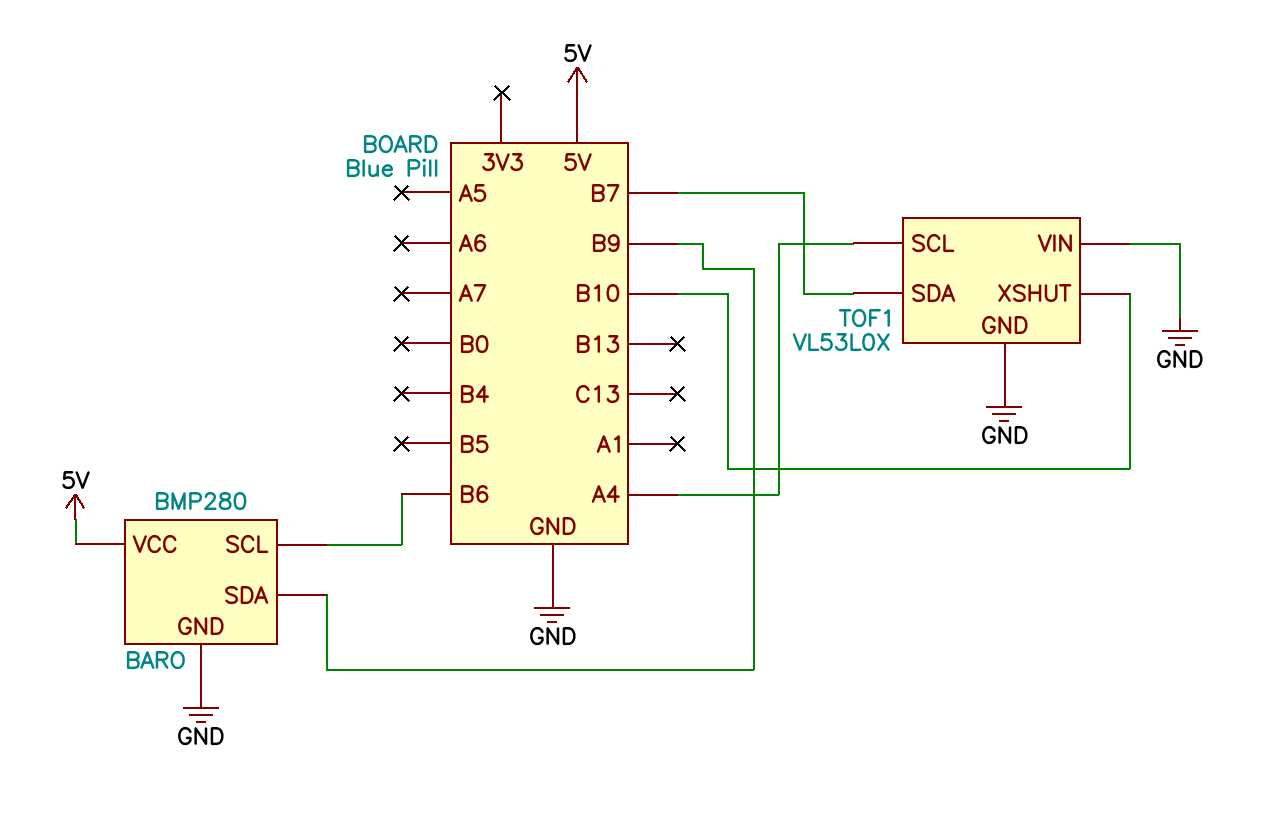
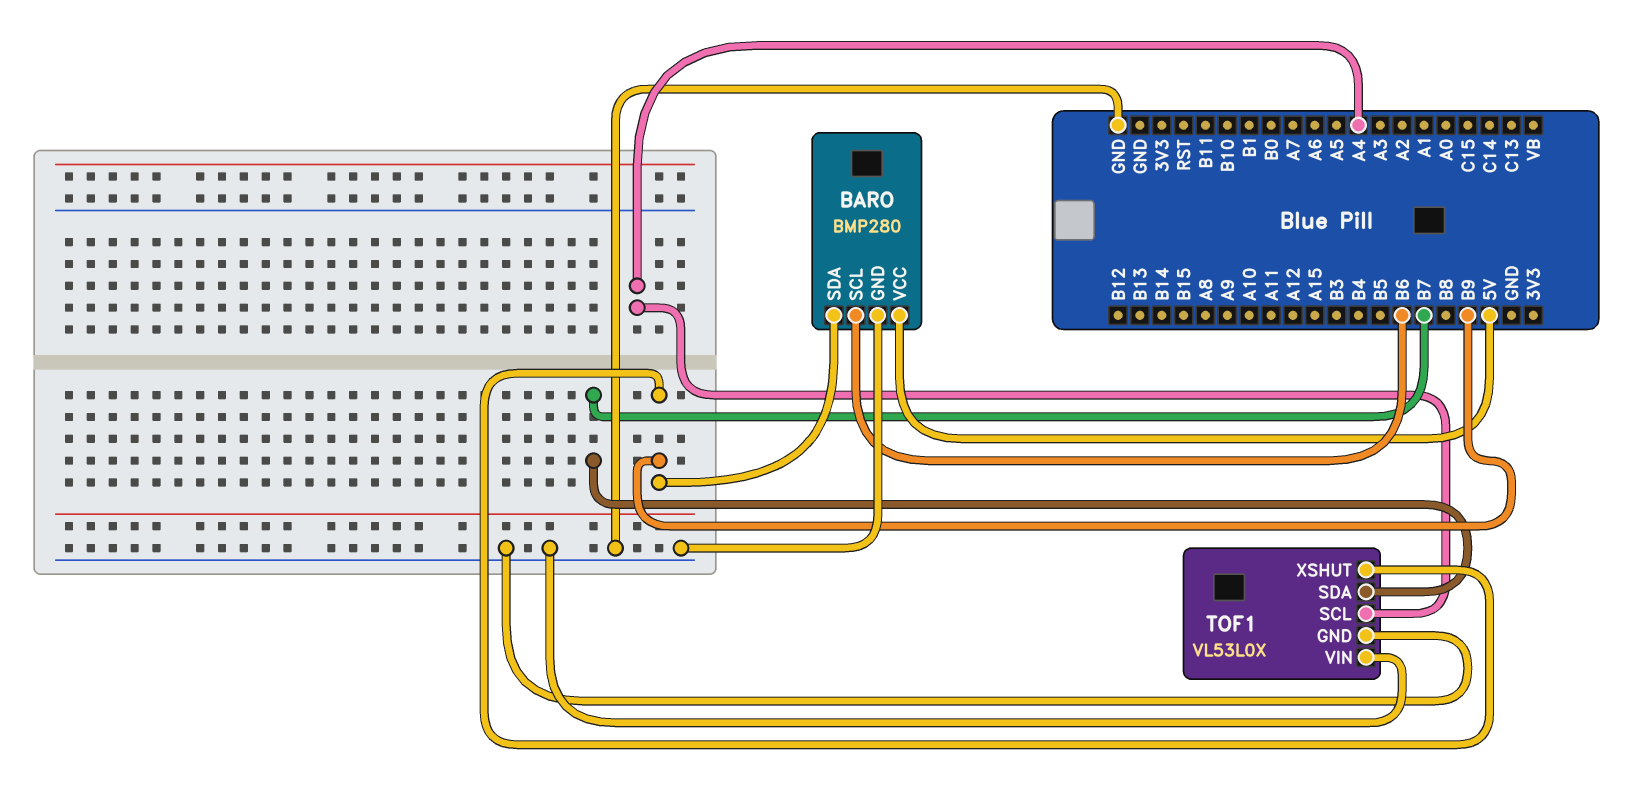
TOF1 pin XSHUT: B10 -> B9

